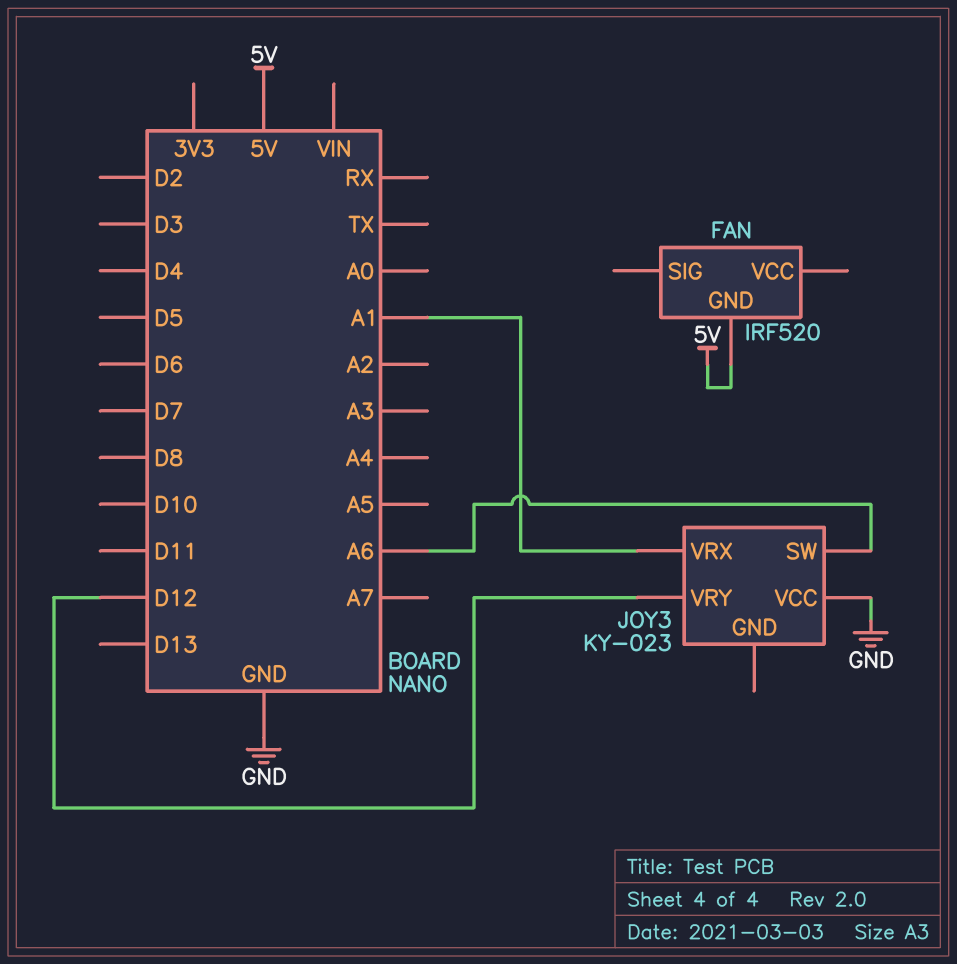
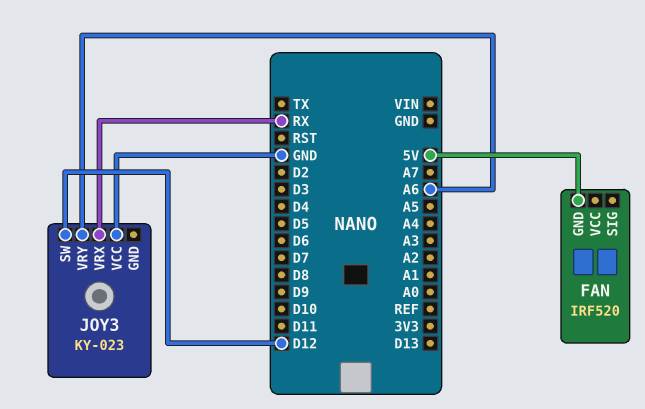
JOY3 pin SW: A6 -> D12
JOY3 pin VRX: A1 -> RX
JOY3 pin VRY: D12 -> A6

